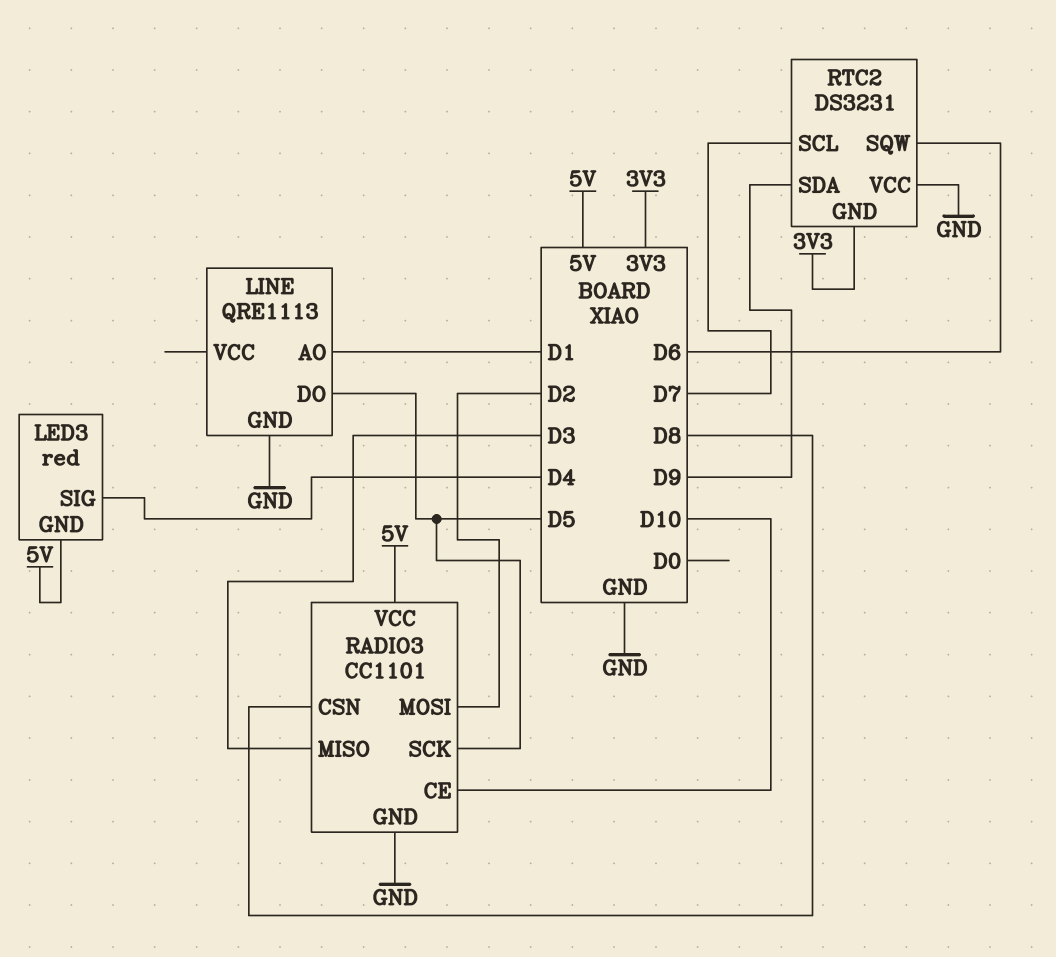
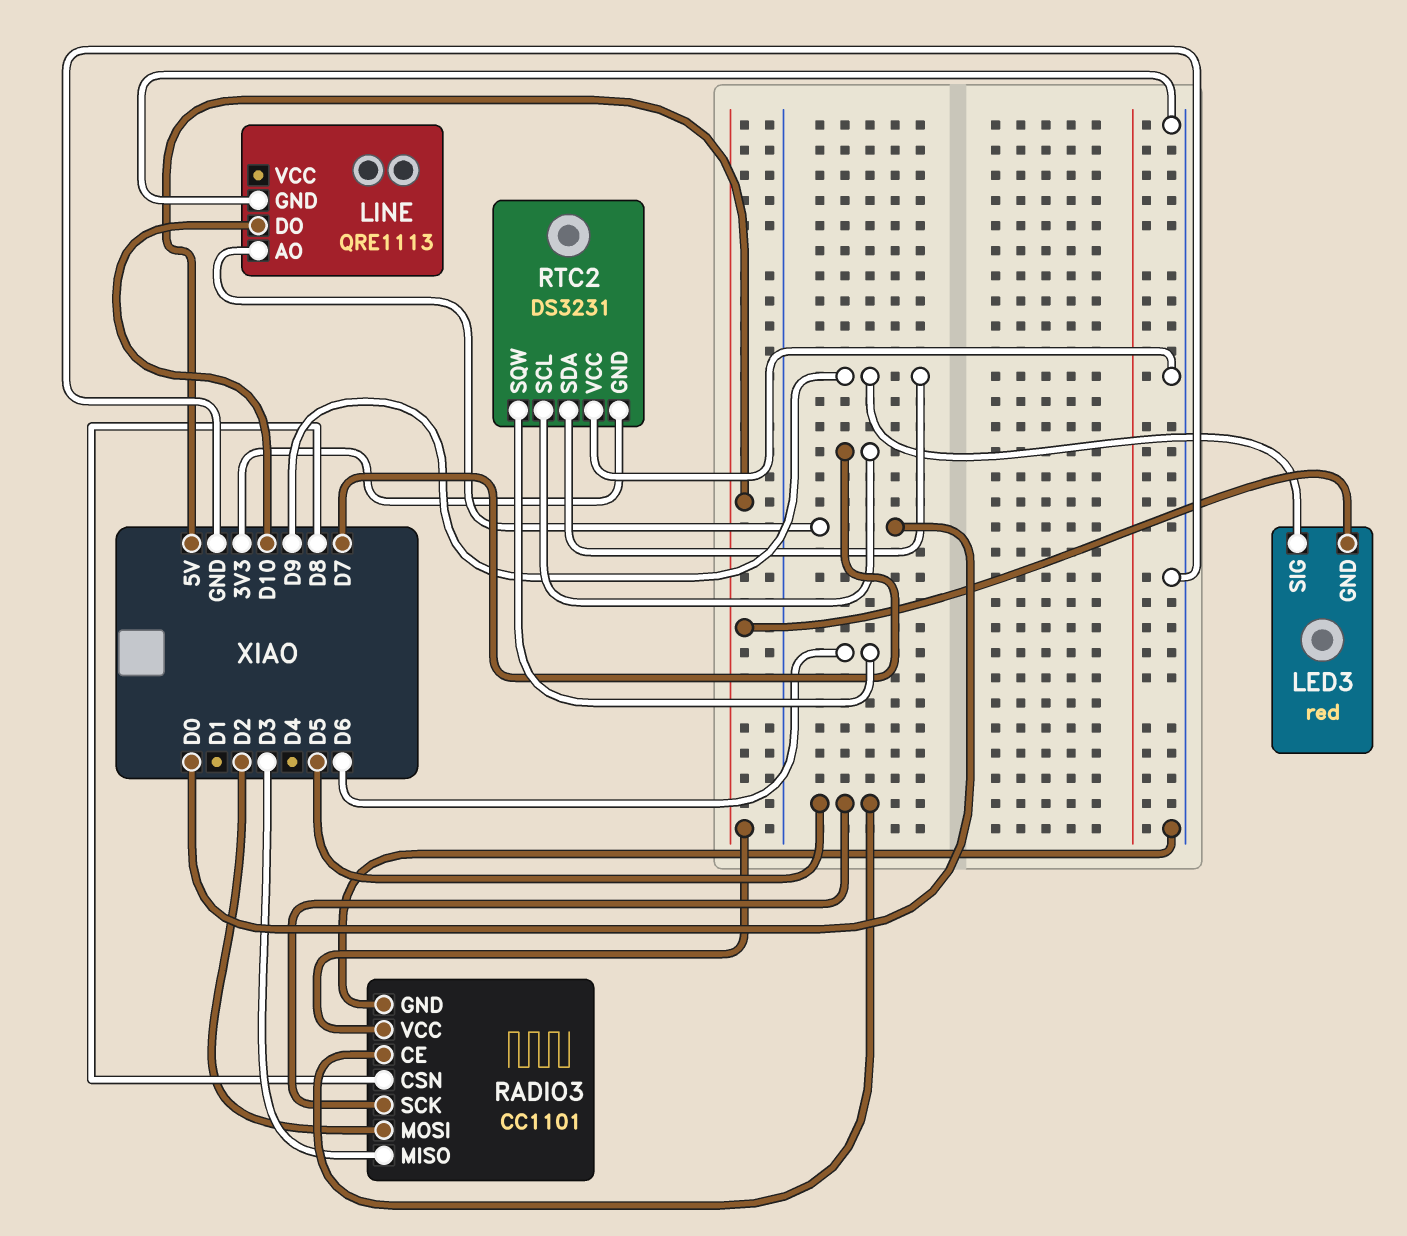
LED3 pin SIG: D4 -> D9
LINE pin AO: D1 -> D0
LINE pin DO: D5 -> D10
RADIO3 pin CE: D10 -> D5

